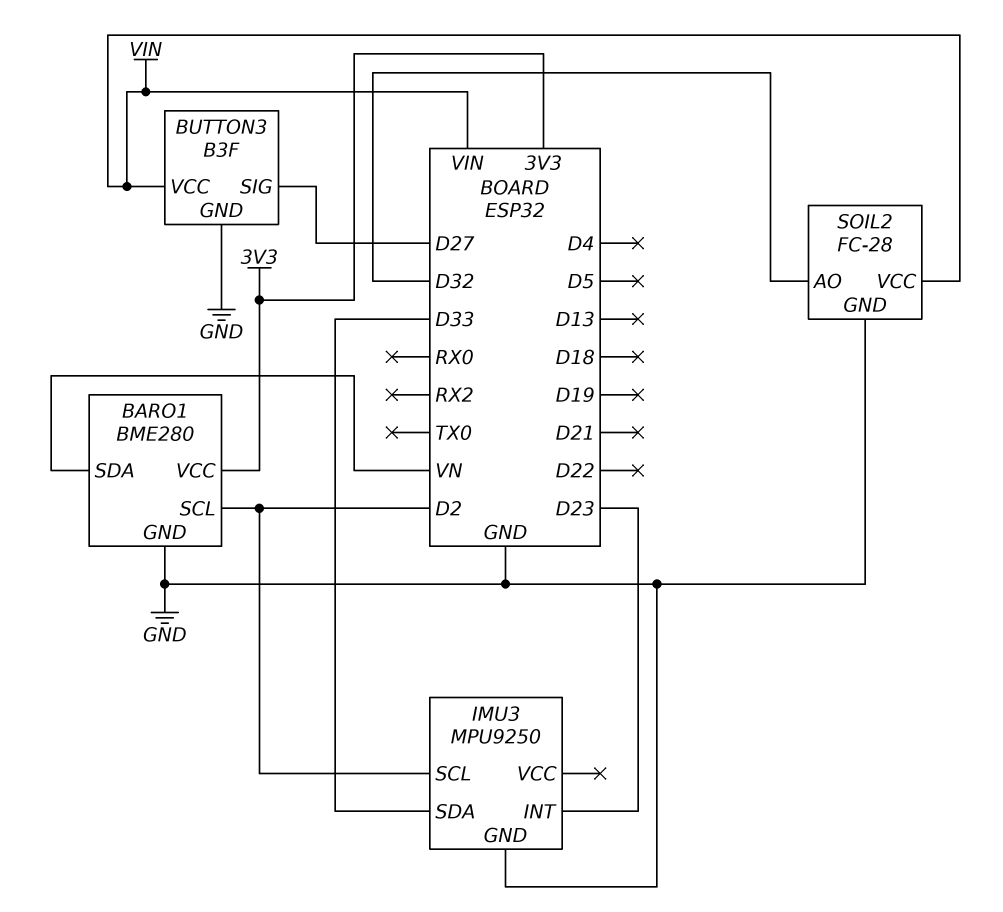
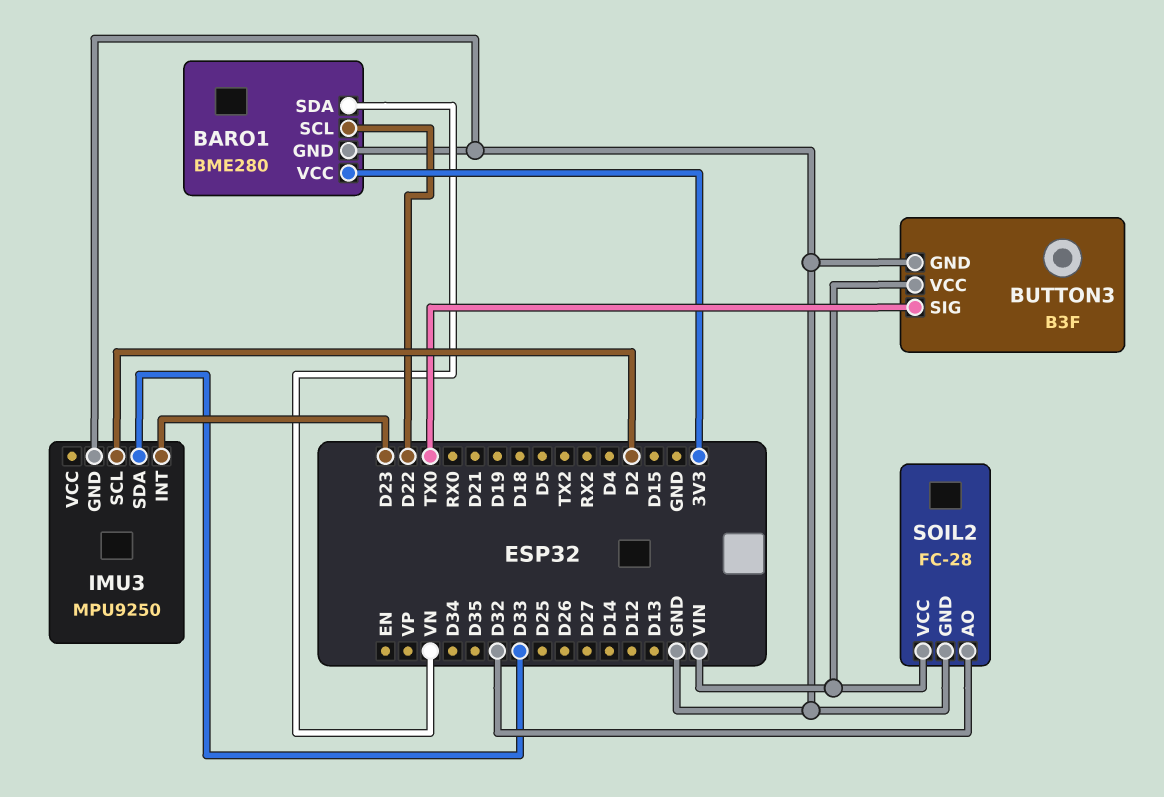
BARO1 pin SCL: D2 -> D22
BUTTON3 pin SIG: D27 -> TX0

